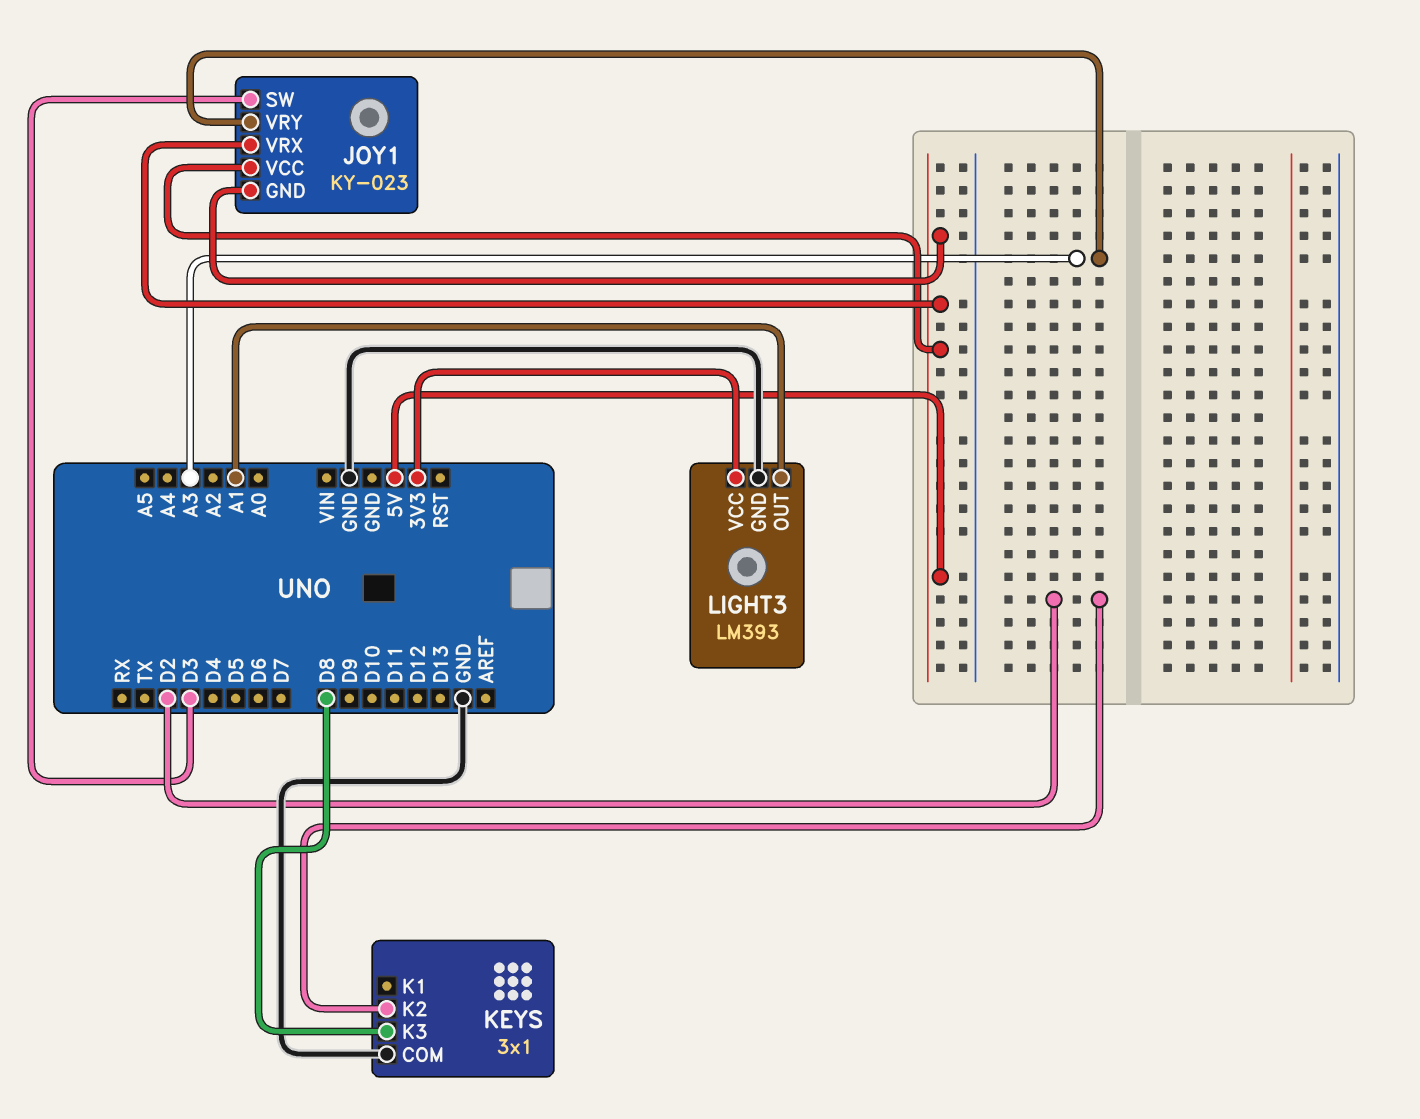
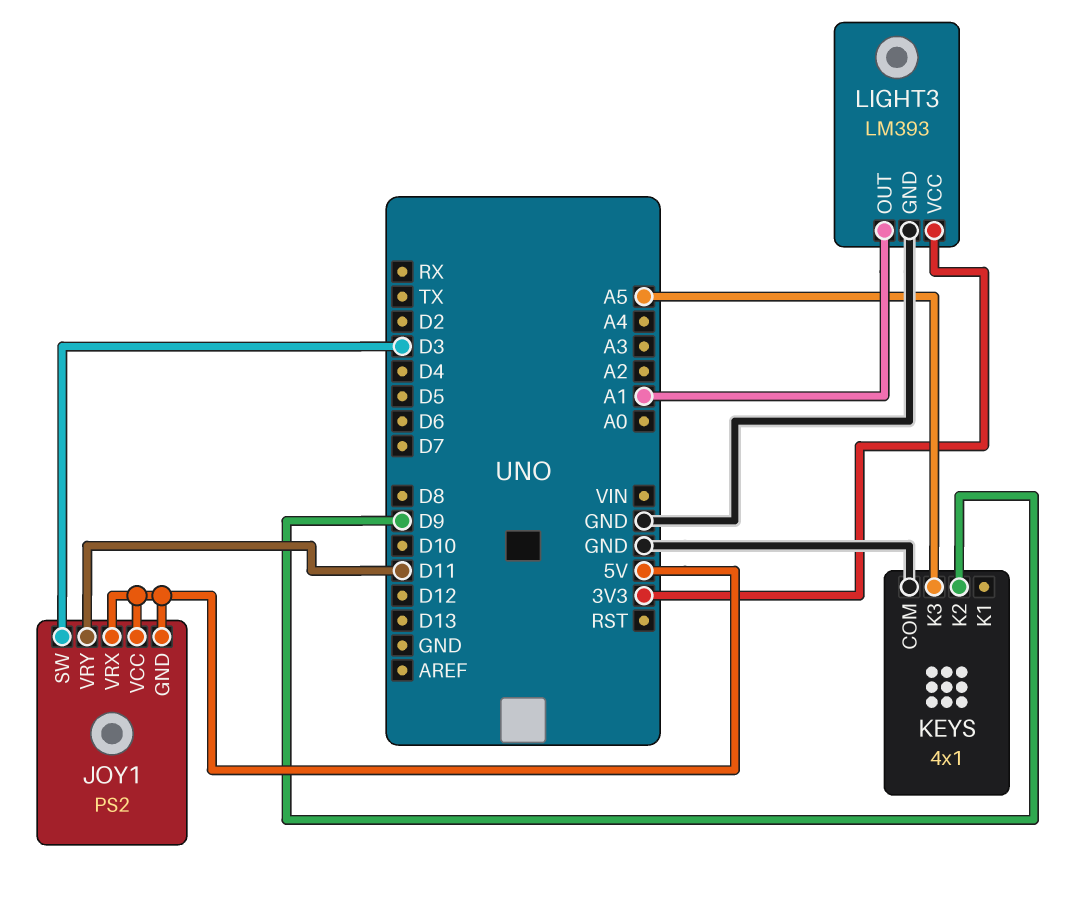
JOY1: KY-023 -> PS2
JOY1 pin VRY: A3 -> D11
KEYS: 3x1 -> 4x1
KEYS pin K2: D2 -> D9
KEYS pin K3: D8 -> A5

